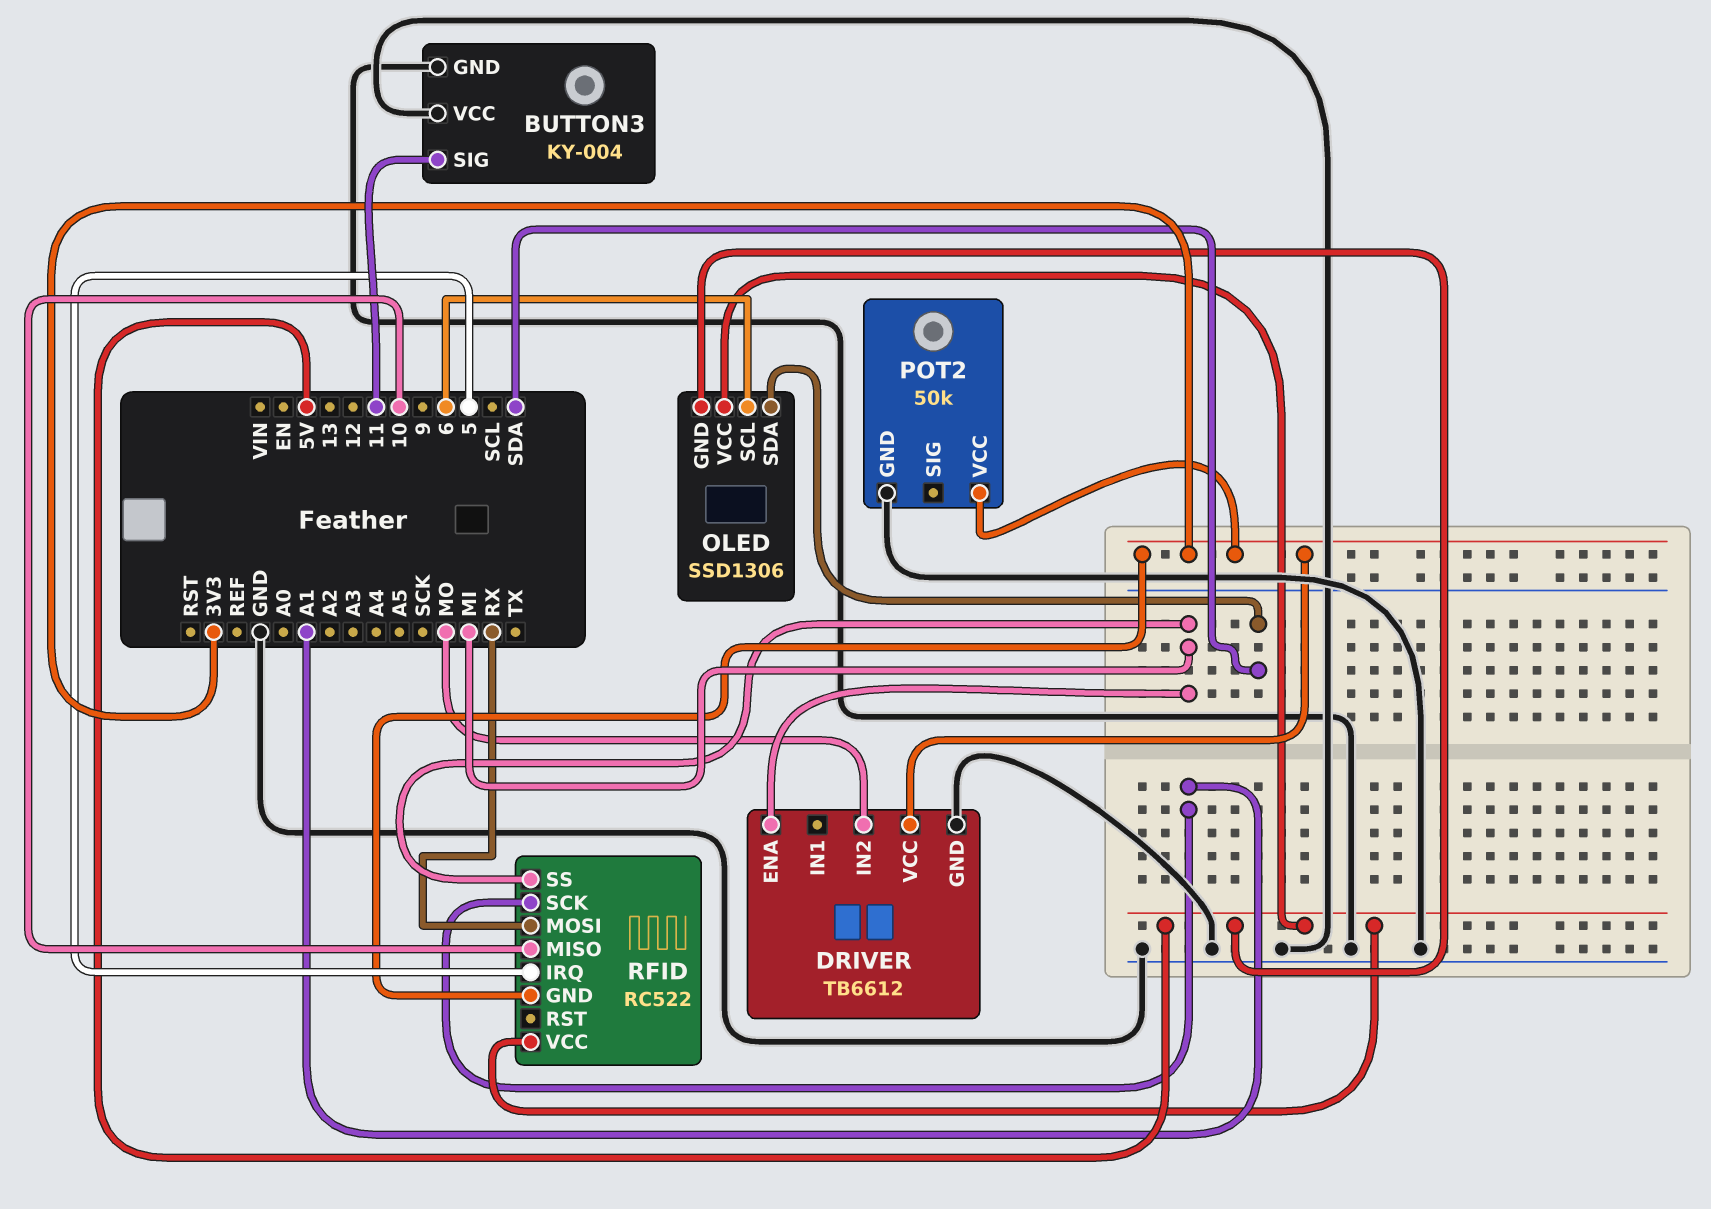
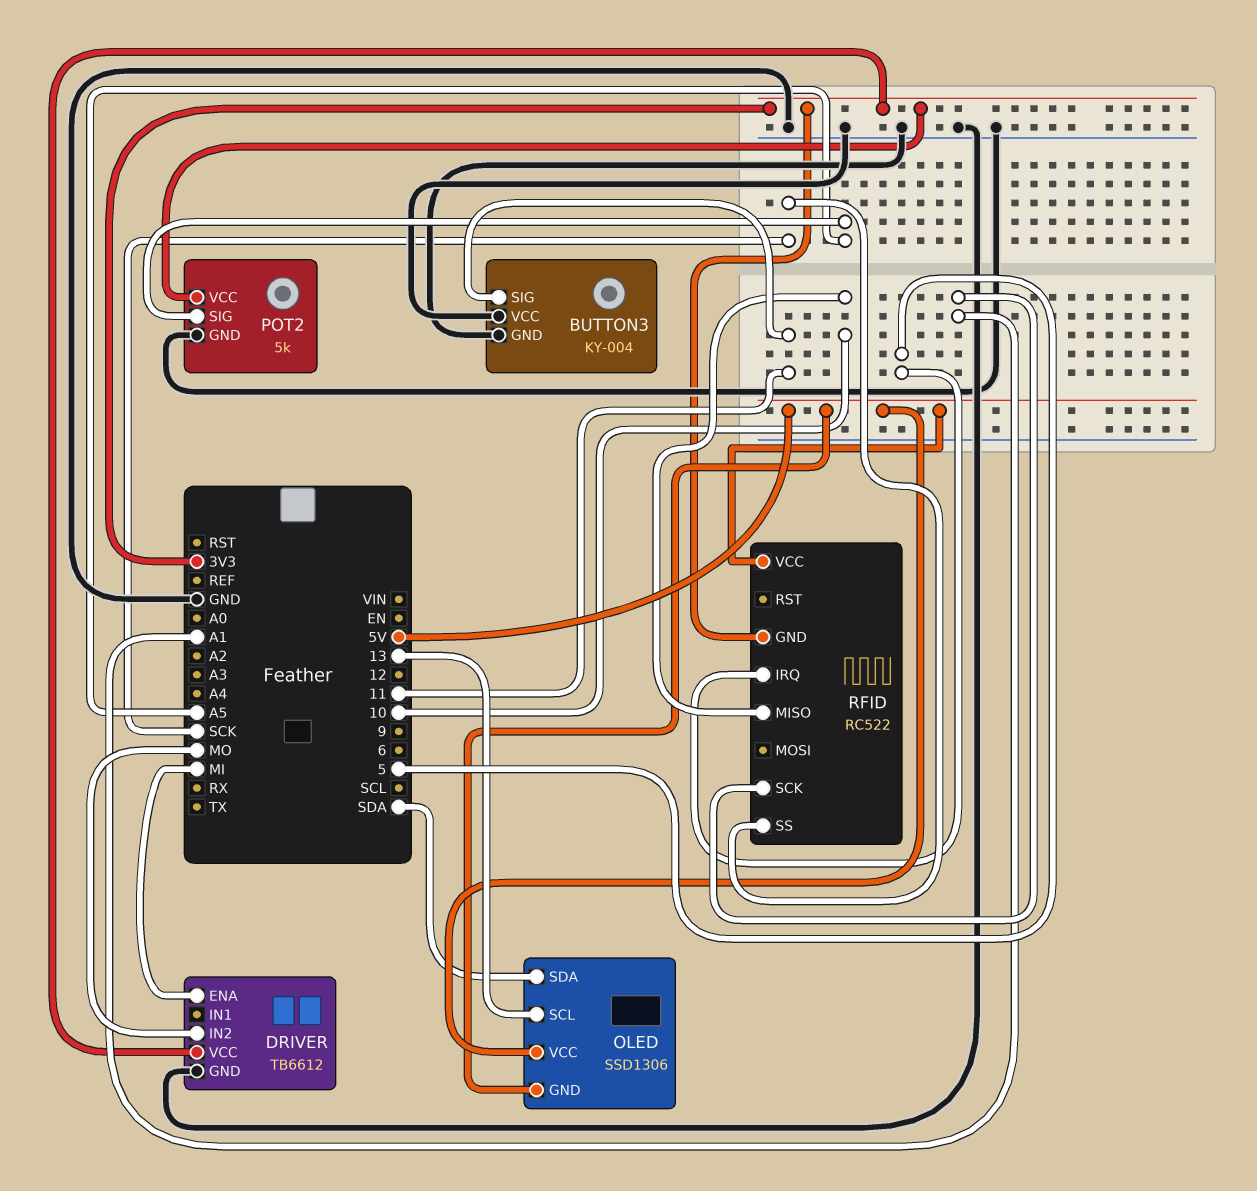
OLED pin SCL: 6 -> 13
POT2: 50k -> 5k
POT2 pin SIG: none -> A5
RFID pin MOSI: RX -> none
RFID pin SS: MI -> SCK

